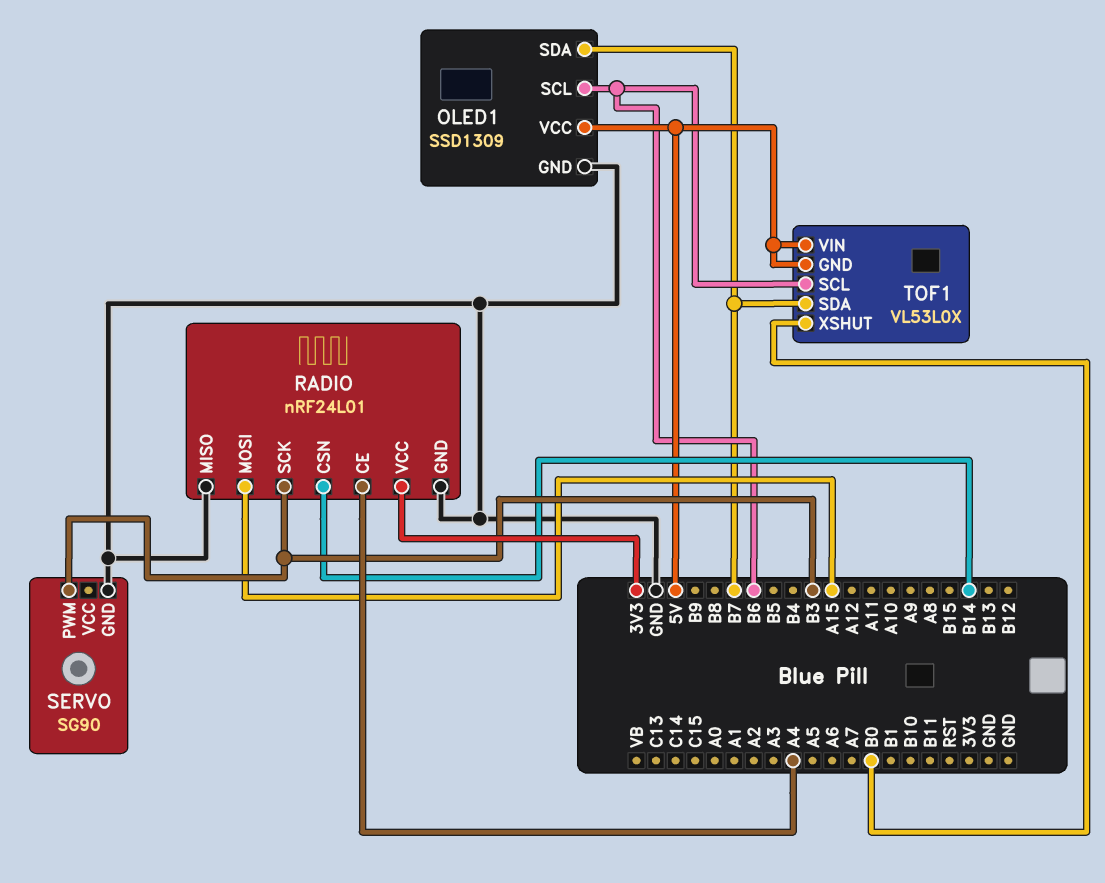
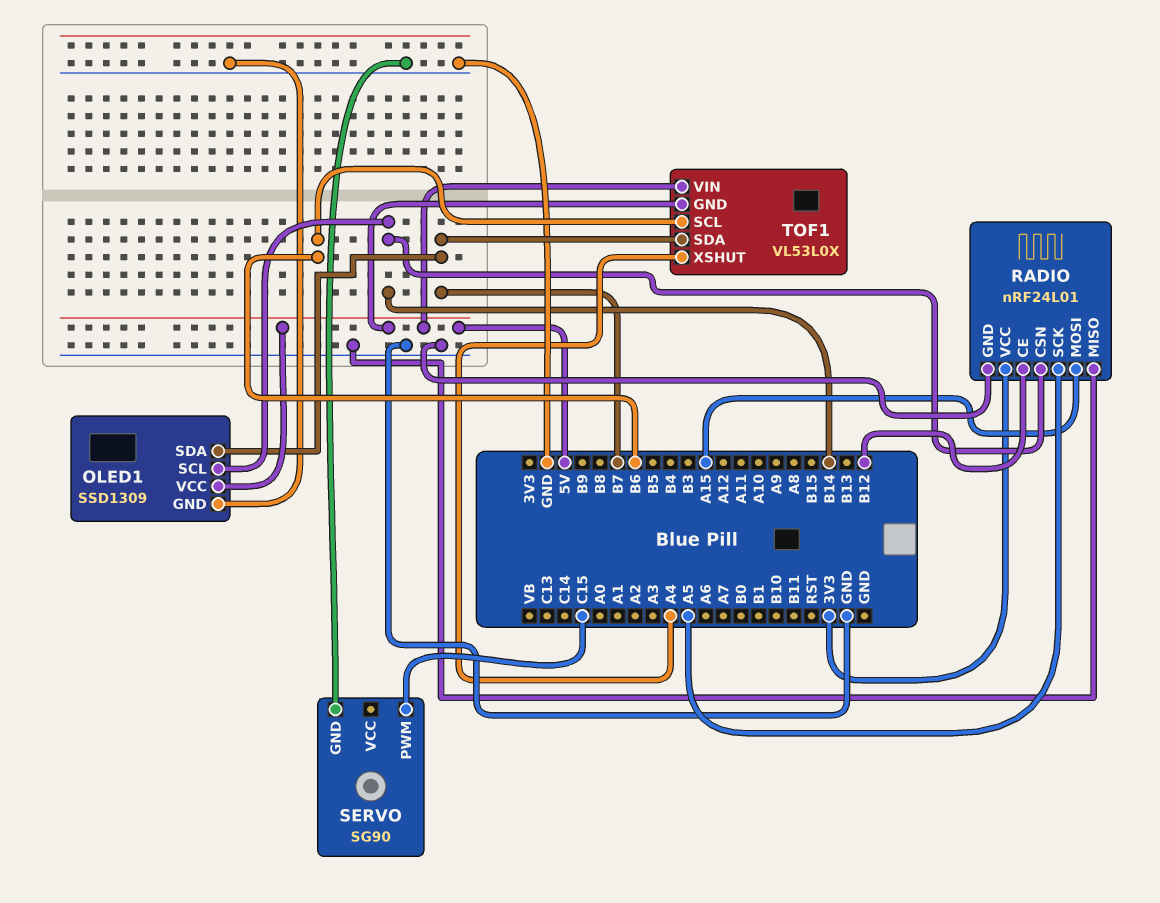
OLED1 pin SCL: B6 -> B14
RADIO pin CE: A4 -> B12
RADIO pin SCK: B3 -> A5
SERVO pin PWM: B3 -> C15
TOF1 pin XSHUT: B0 -> A4

